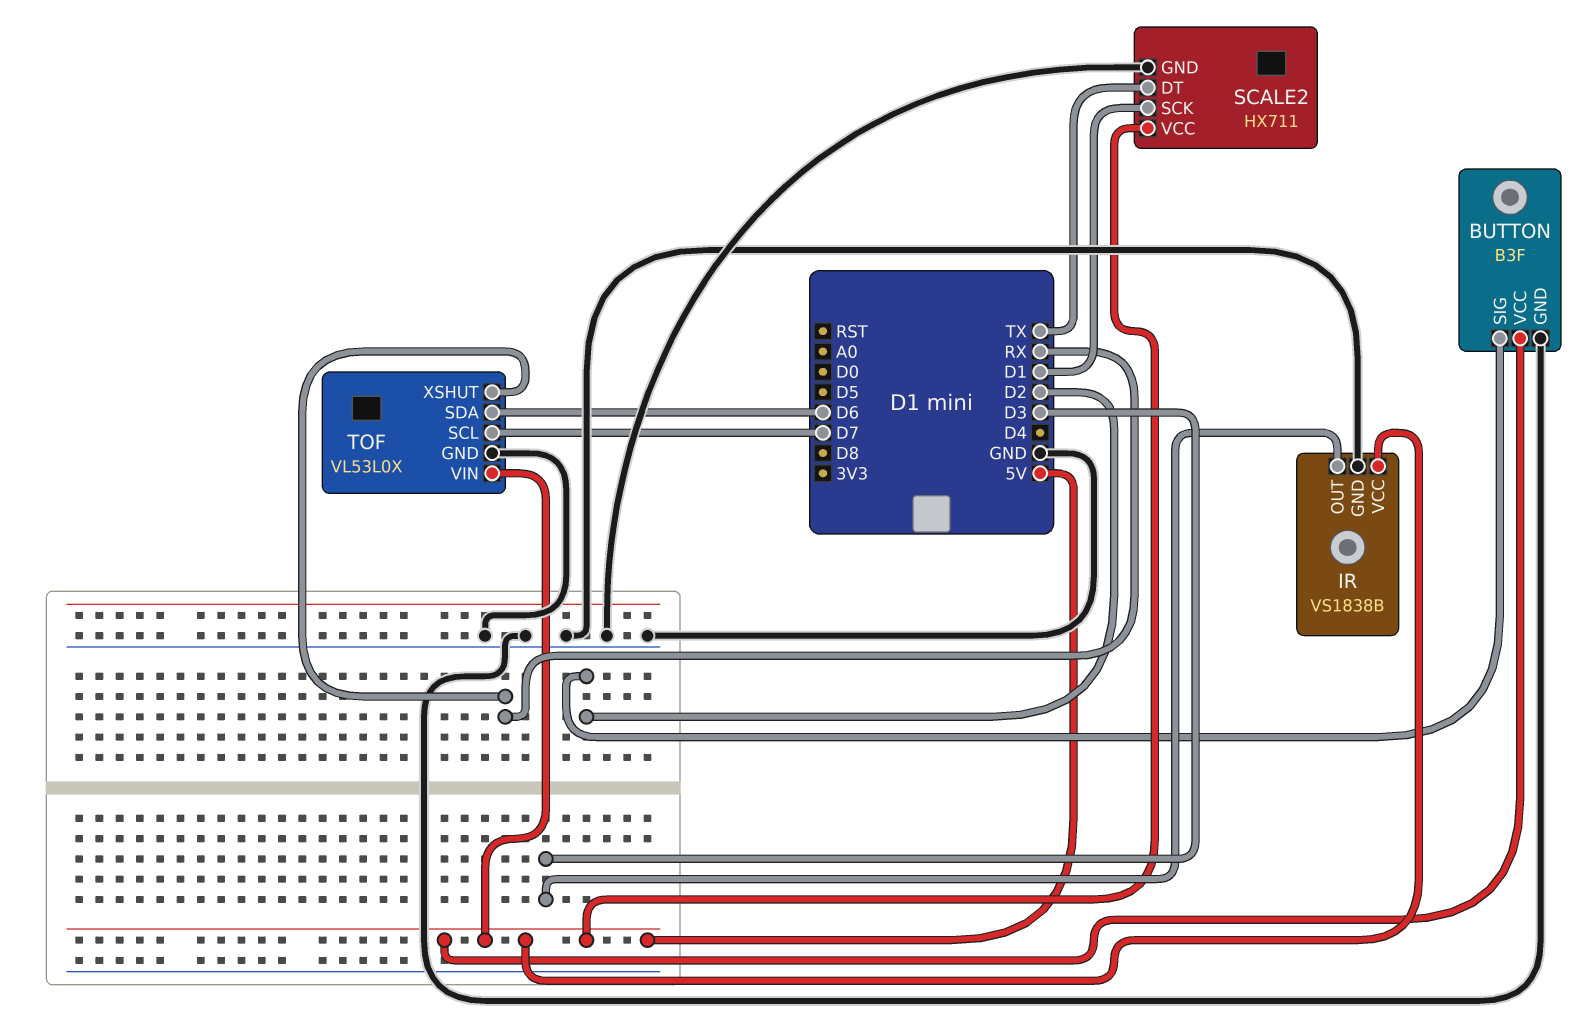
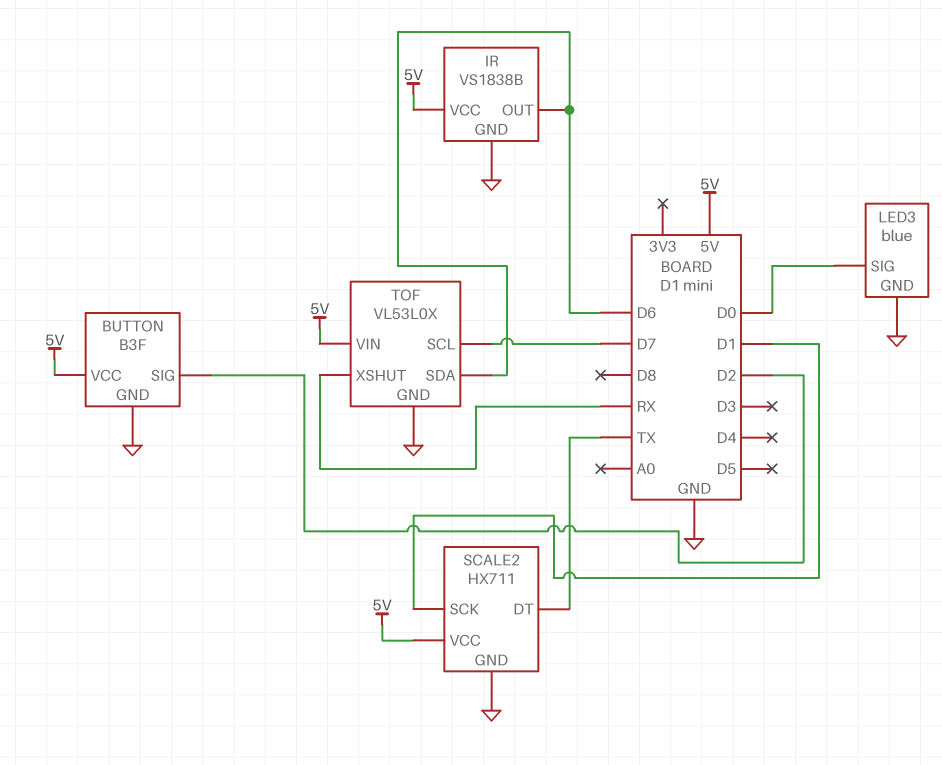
IR pin OUT: D3 -> D6
LED3: none -> blue
LED3 pin GND: none -> GND
LED3 pin SIG: none -> D0

